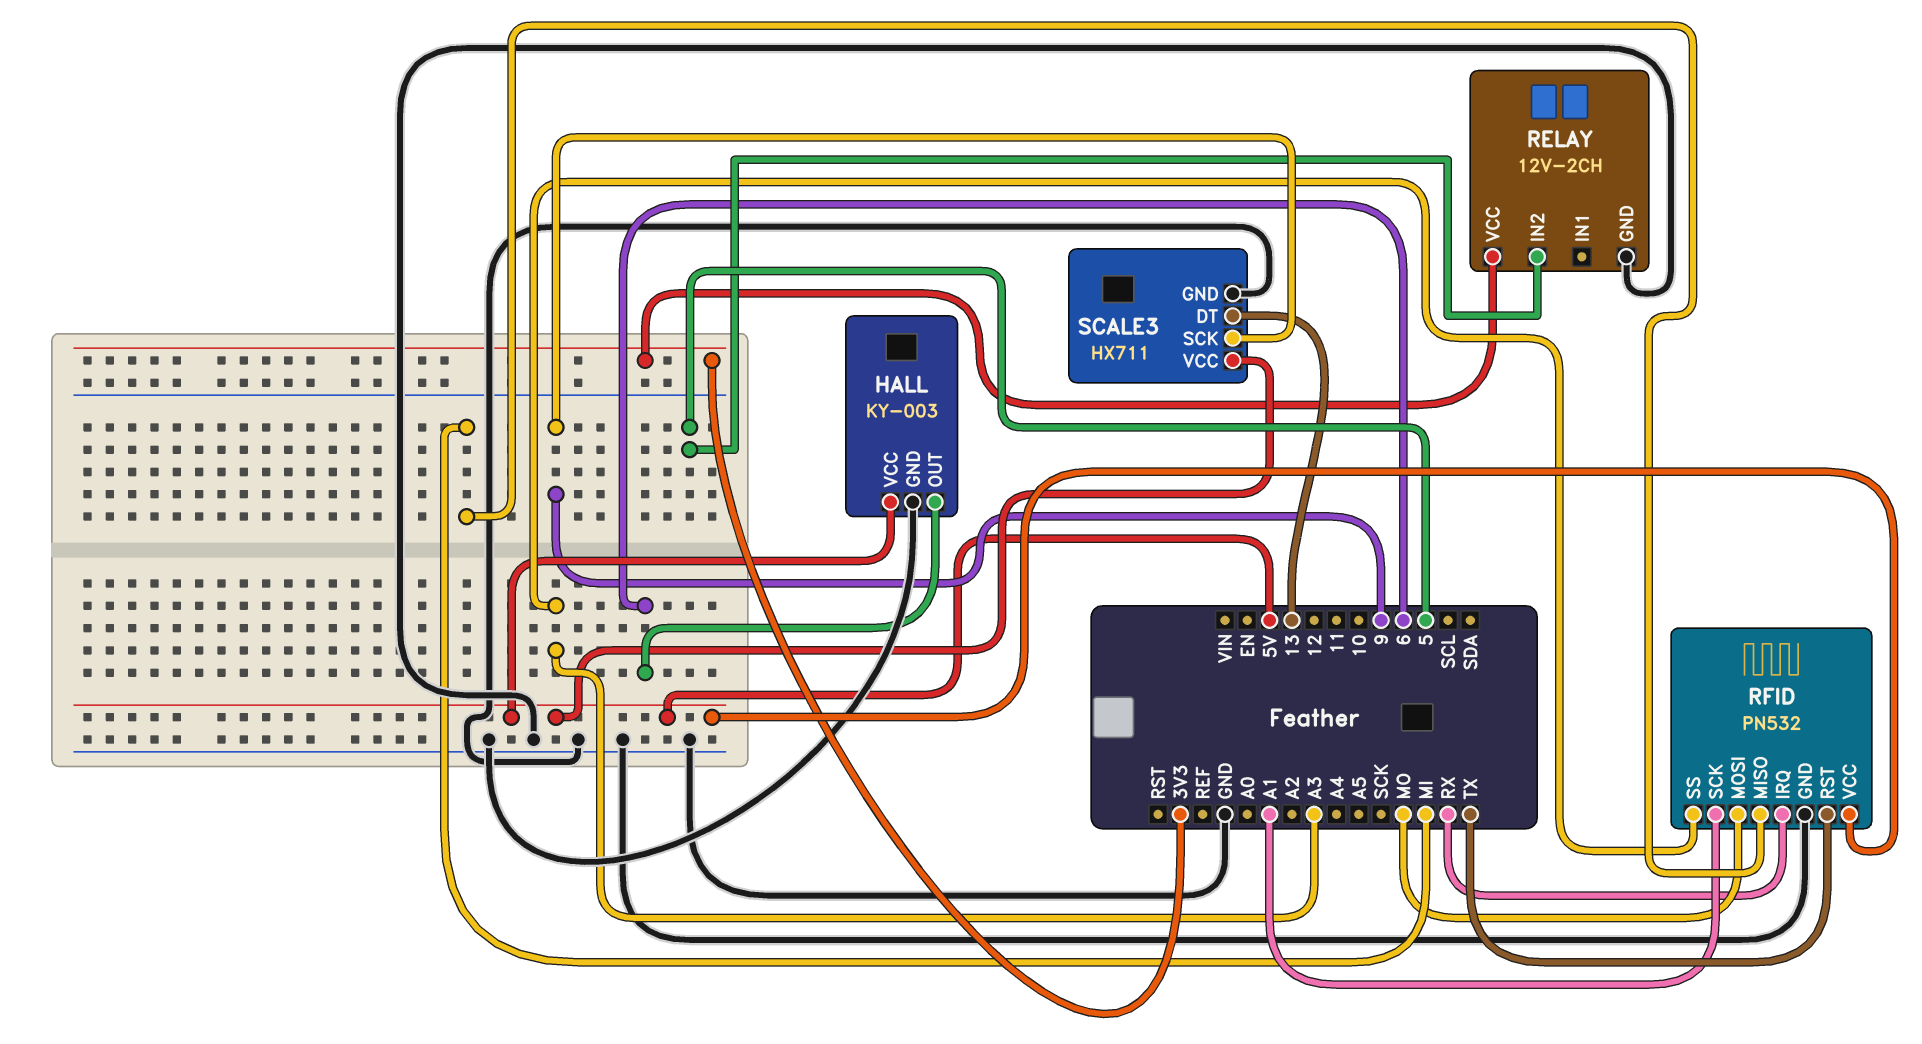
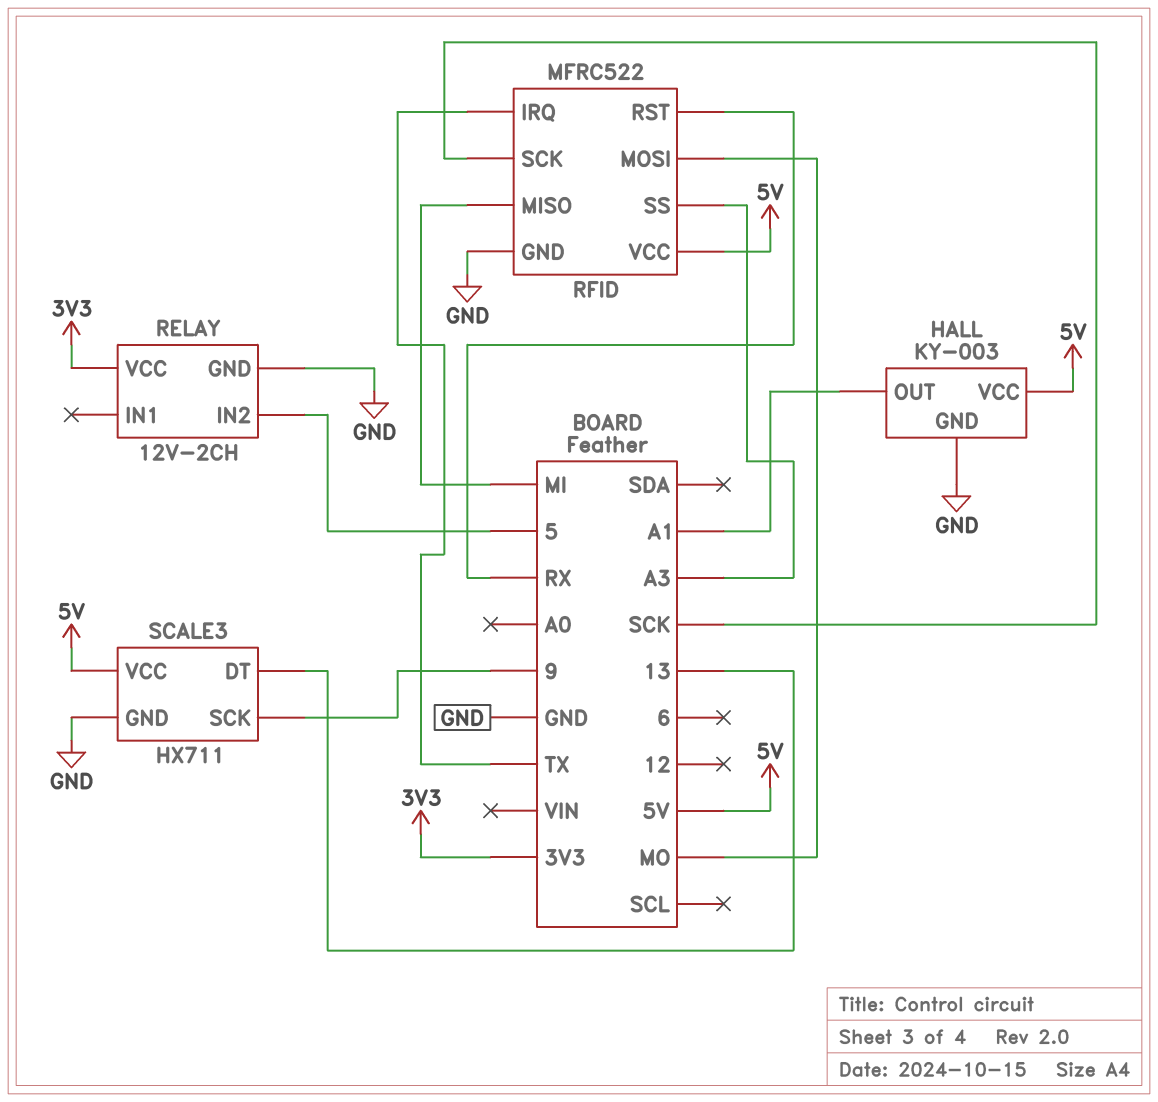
HALL pin OUT: 6 -> A1
RFID: PN532 -> MFRC522
RFID pin IRQ: RX -> TX
RFID pin RST: TX -> RX
RFID pin SCK: A1 -> SCK

